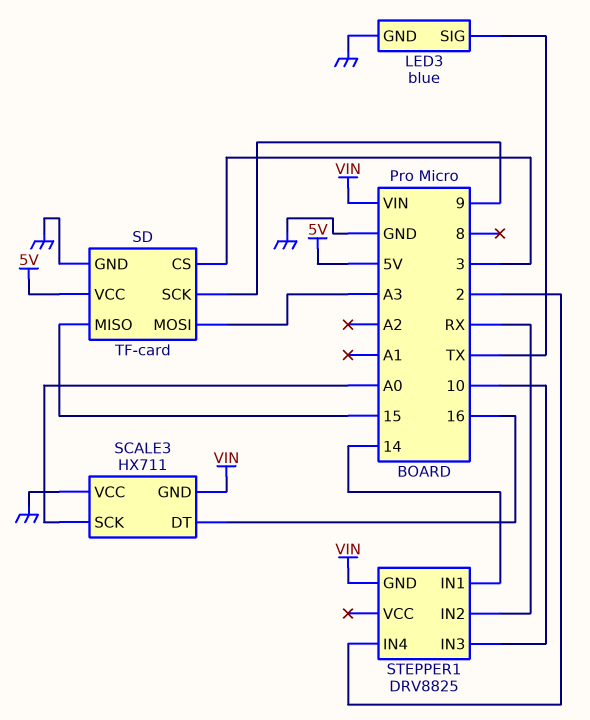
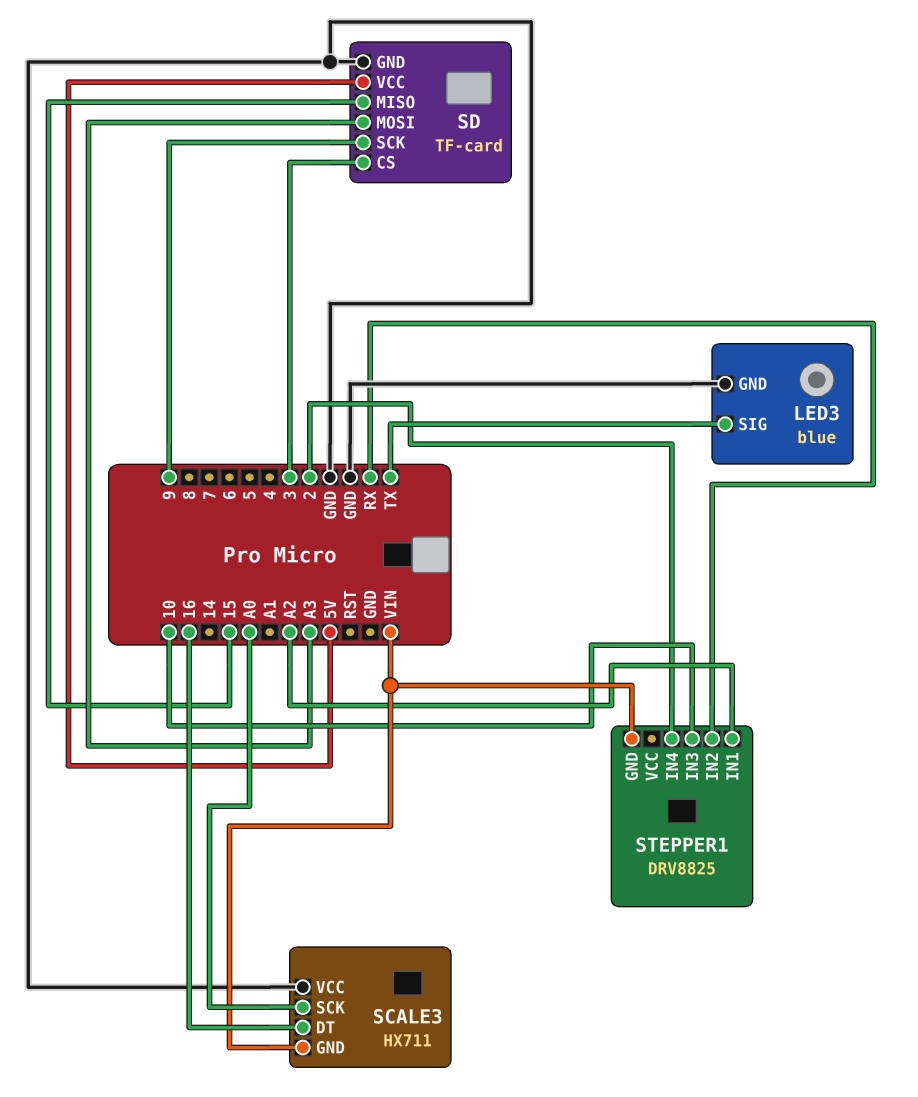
STEPPER1 pin IN1: 14 -> A2

